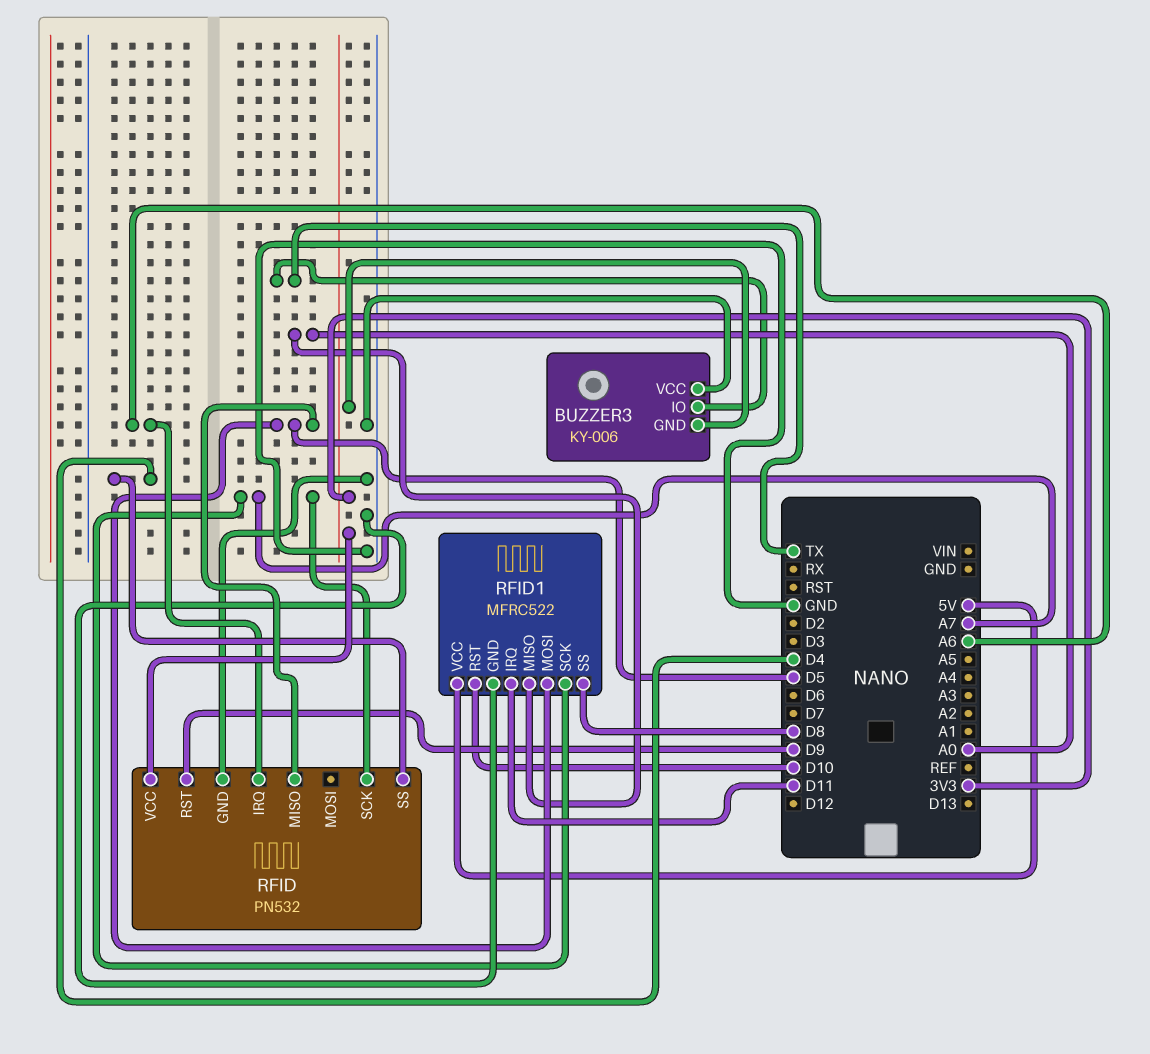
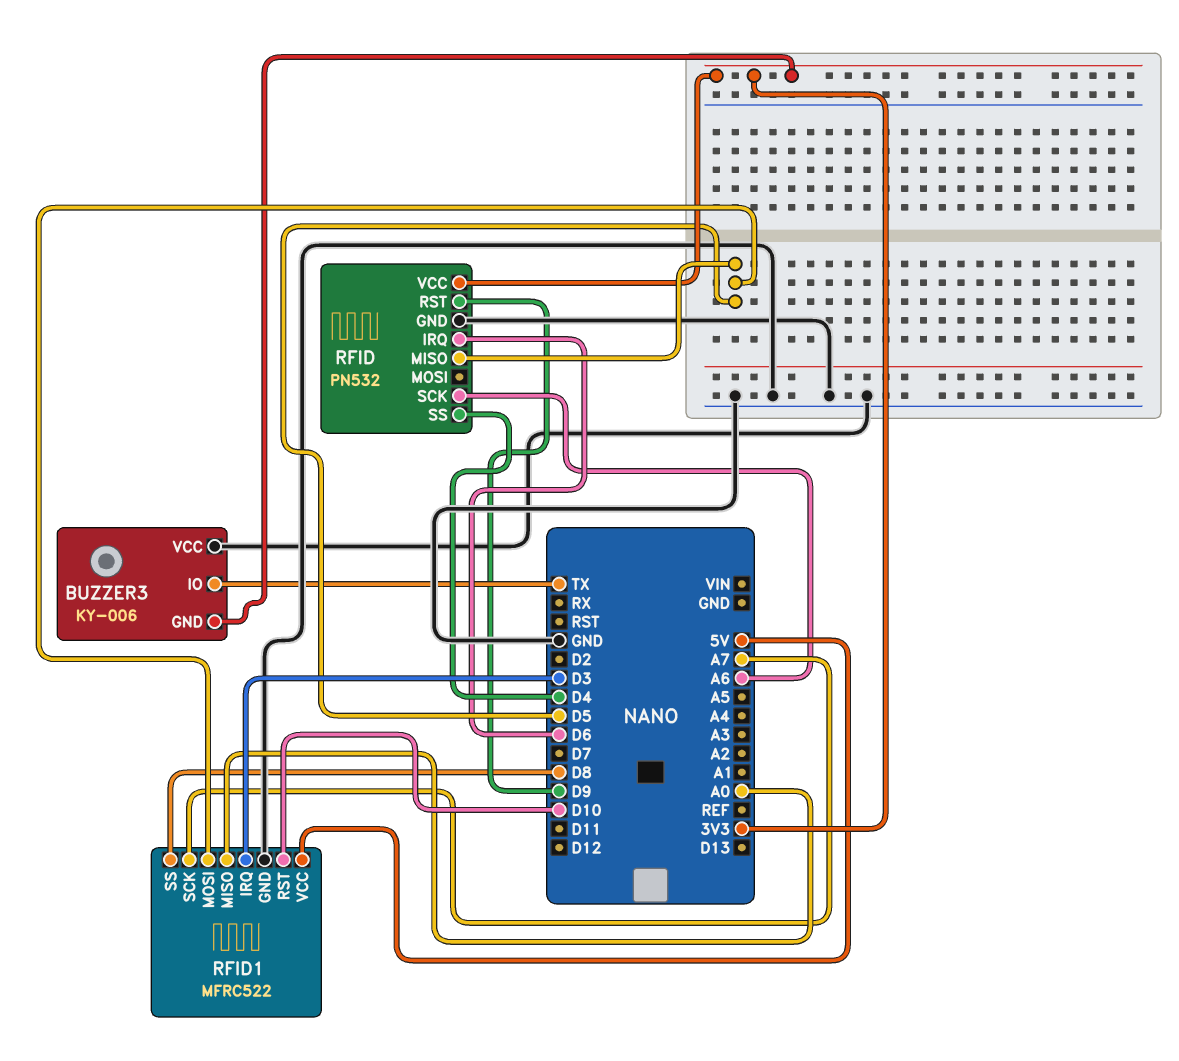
RFID pin IRQ: A6 -> D6
RFID pin SCK: A7 -> A6
RFID1 pin IRQ: D11 -> D3

